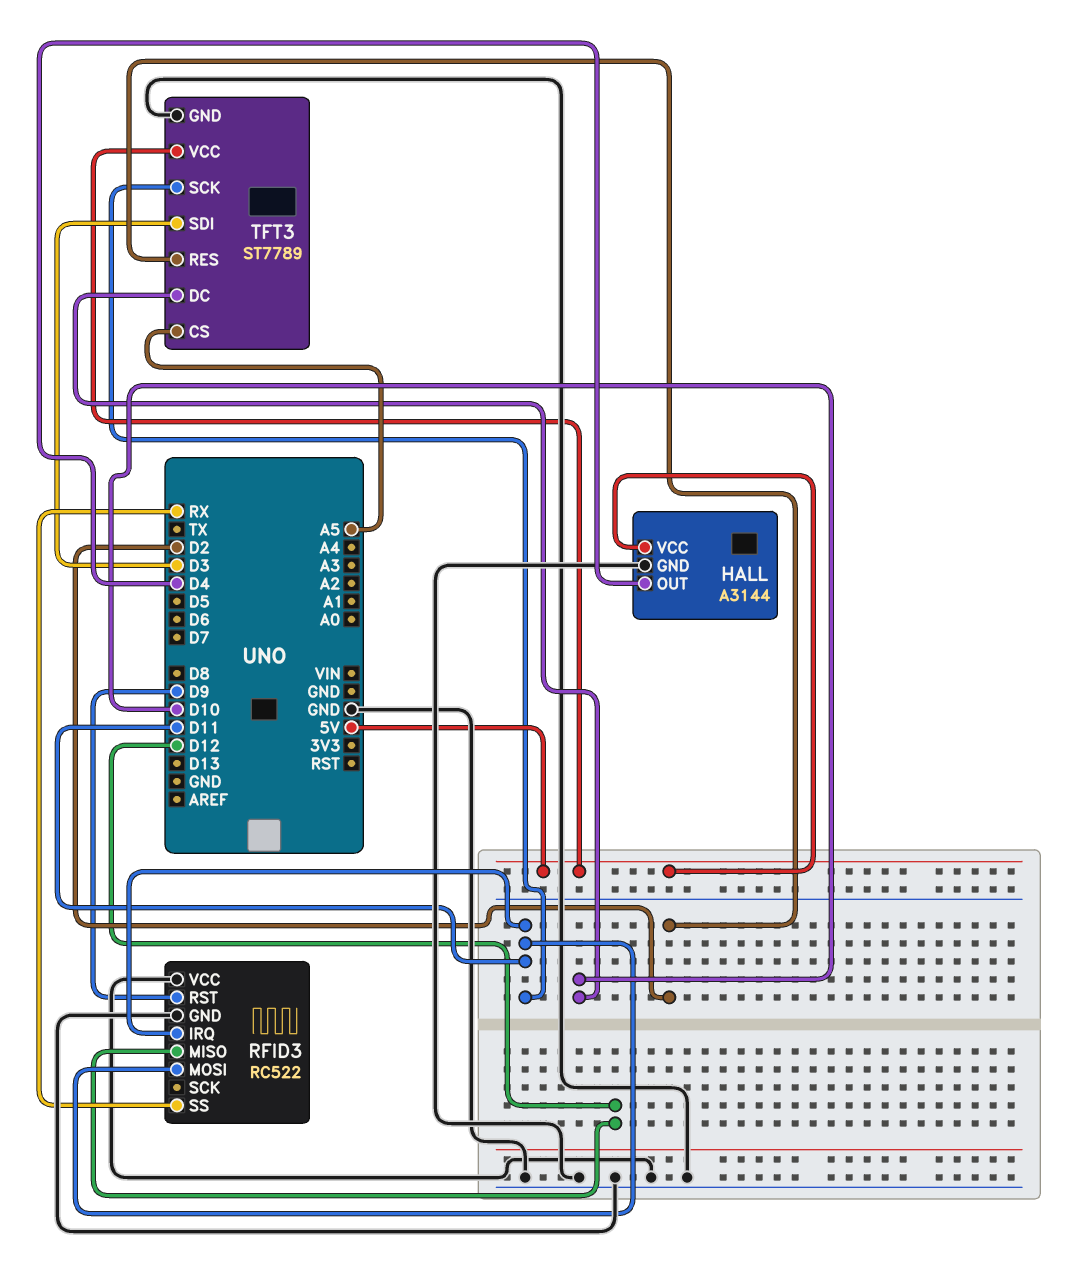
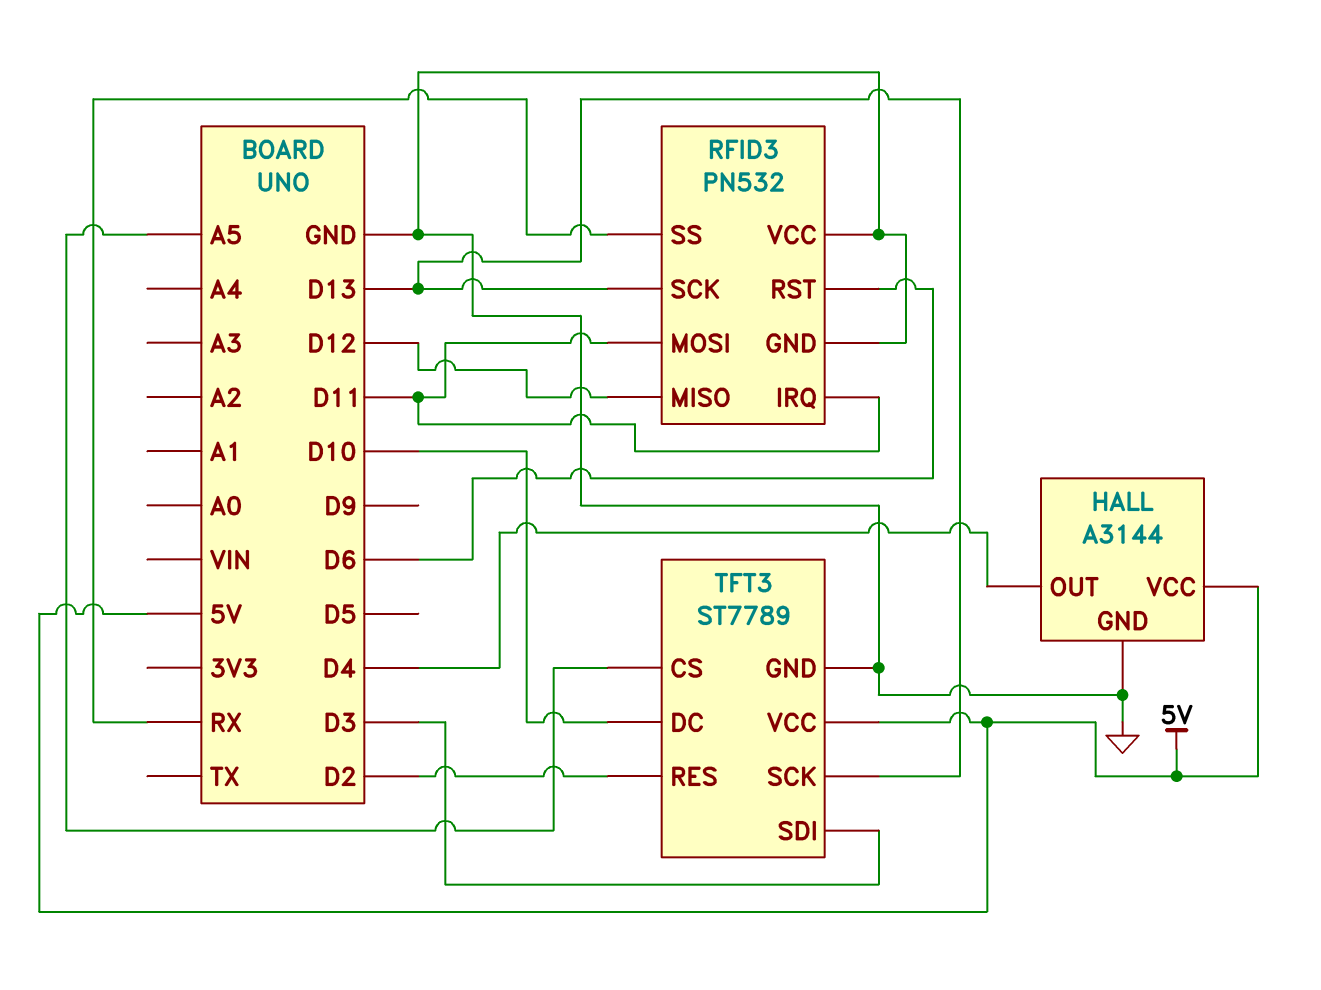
RFID3: RC522 -> PN532
RFID3 pin RST: D9 -> D6
RFID3 pin SCK: none -> D13
TFT3 pin SCK: D11 -> D13

